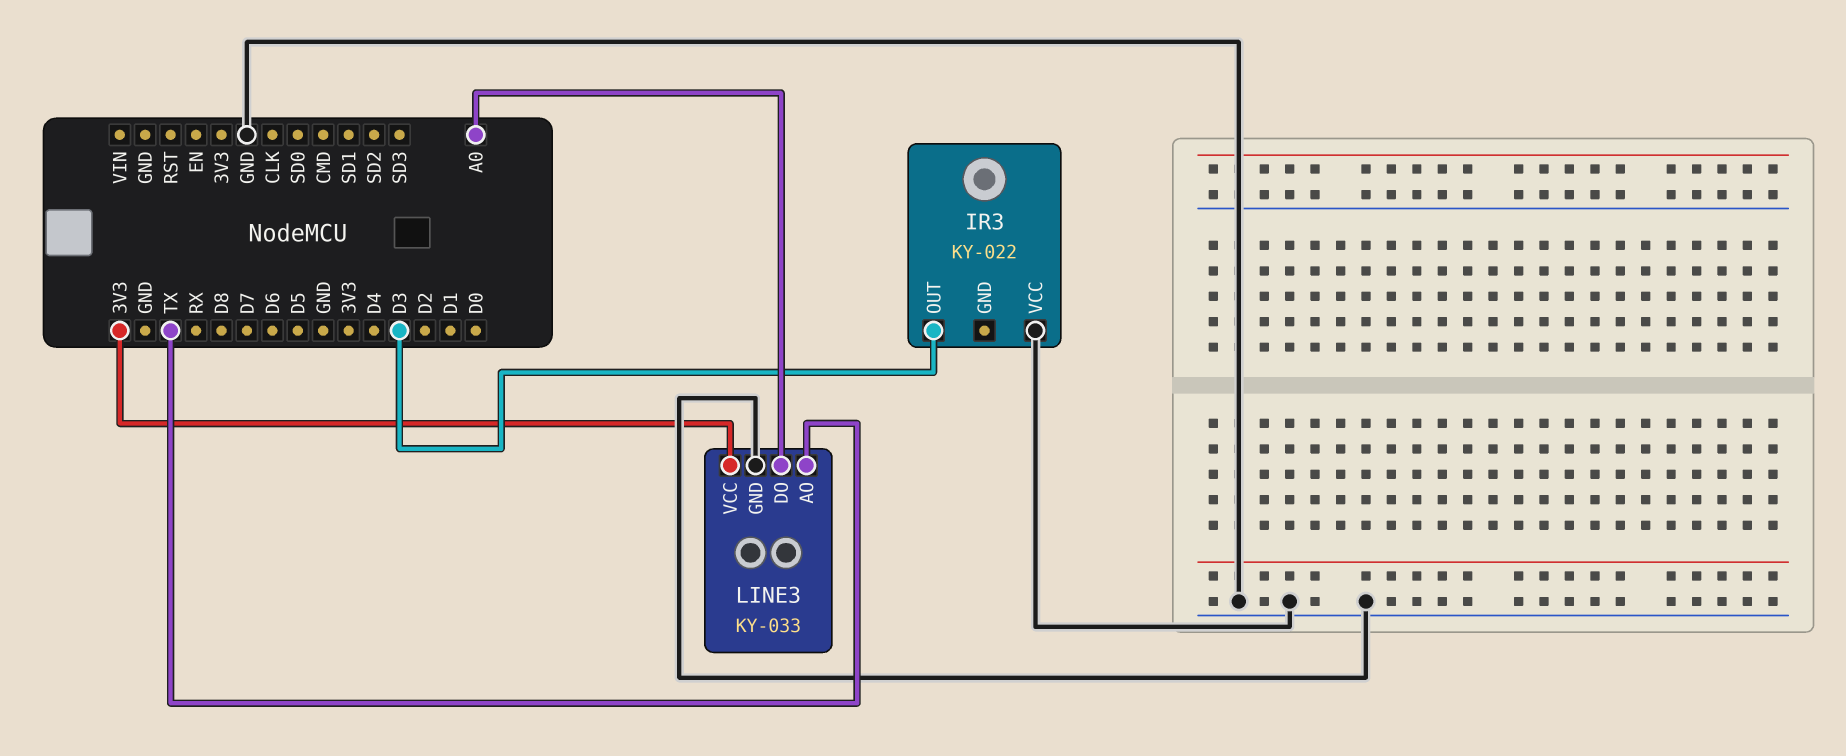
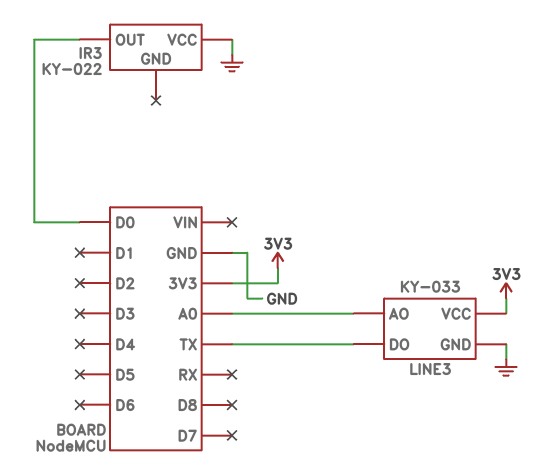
IR3 pin OUT: D3 -> D0
LINE3 pin AO: TX -> A0
LINE3 pin DO: A0 -> TX

